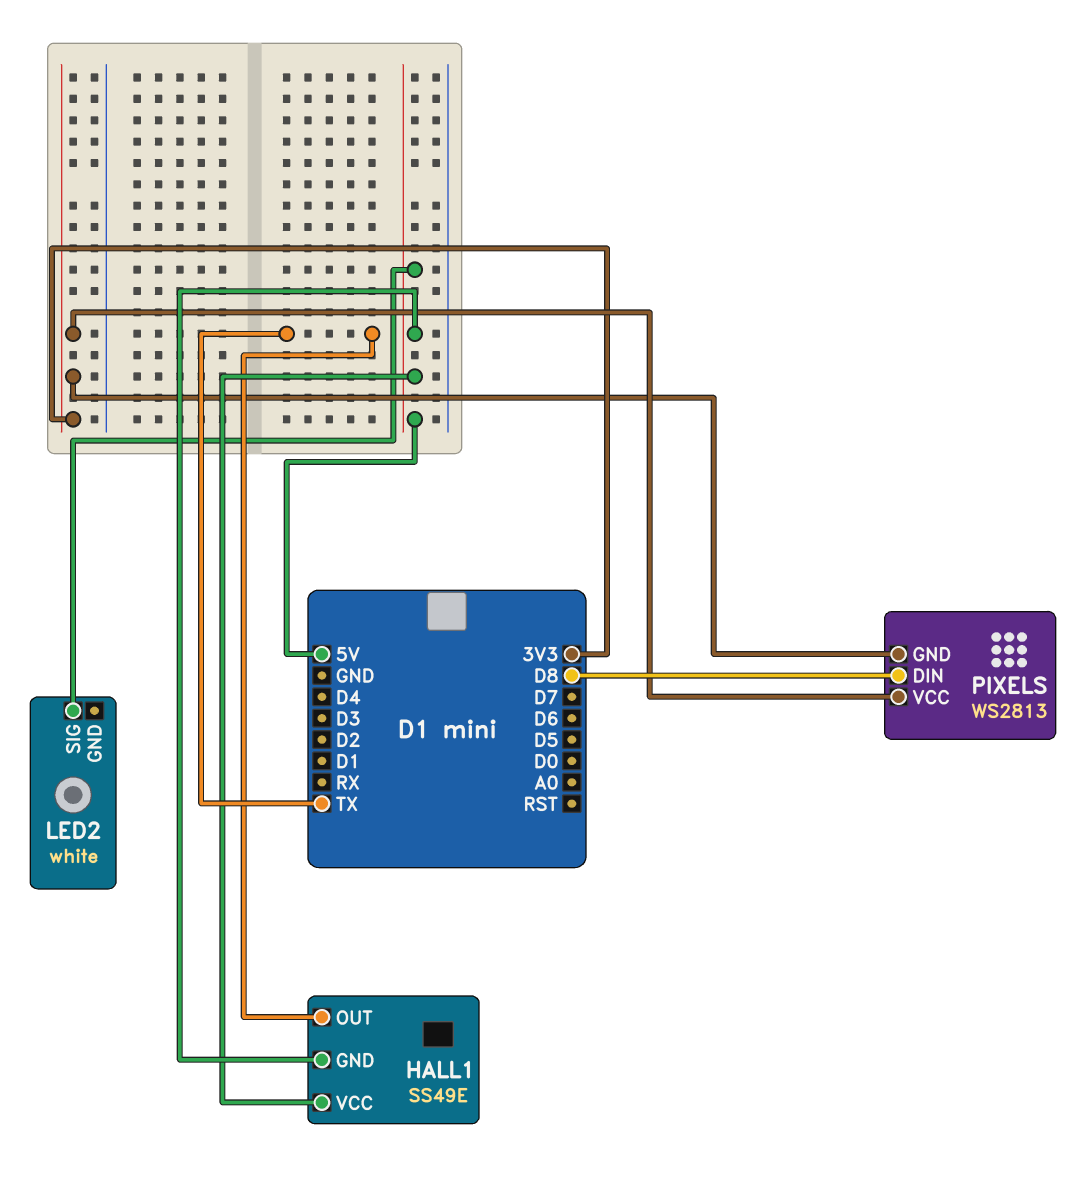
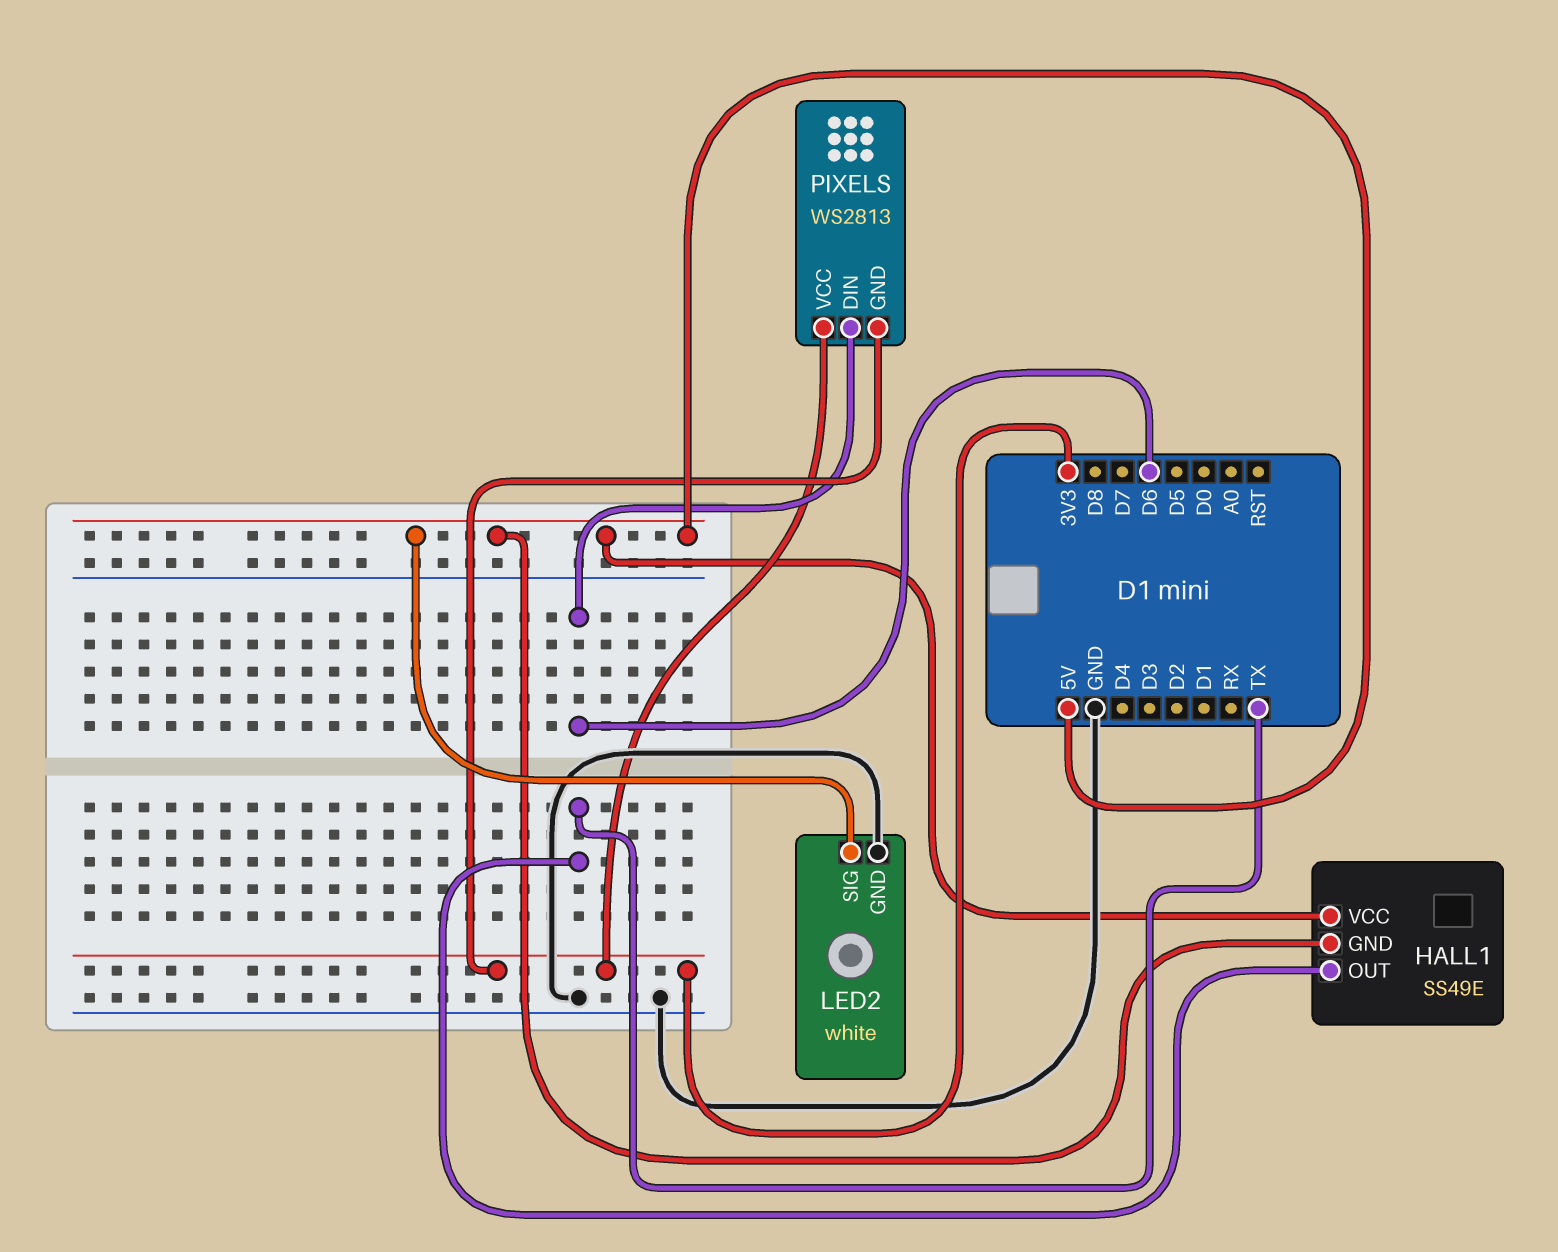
LED2 pin GND: none -> GND
PIXELS pin DIN: D8 -> D6

